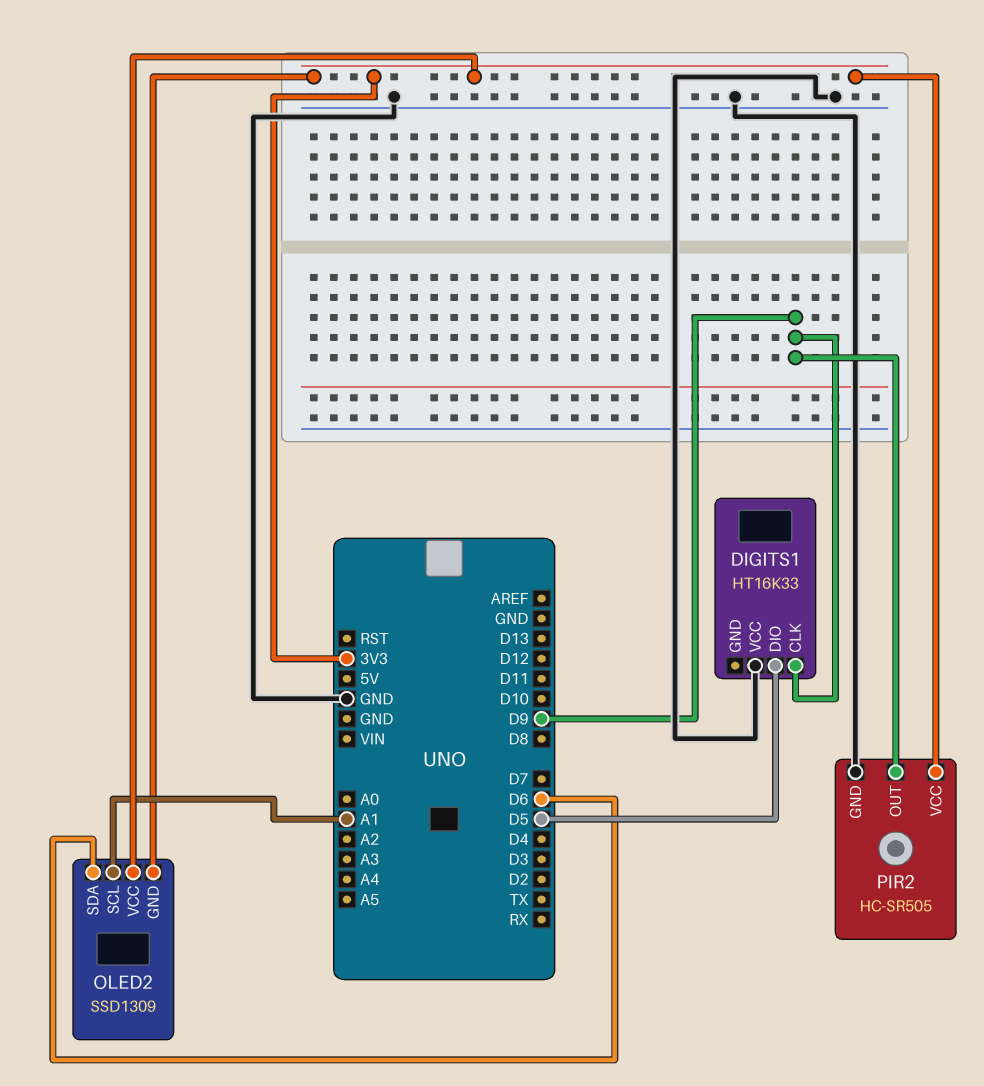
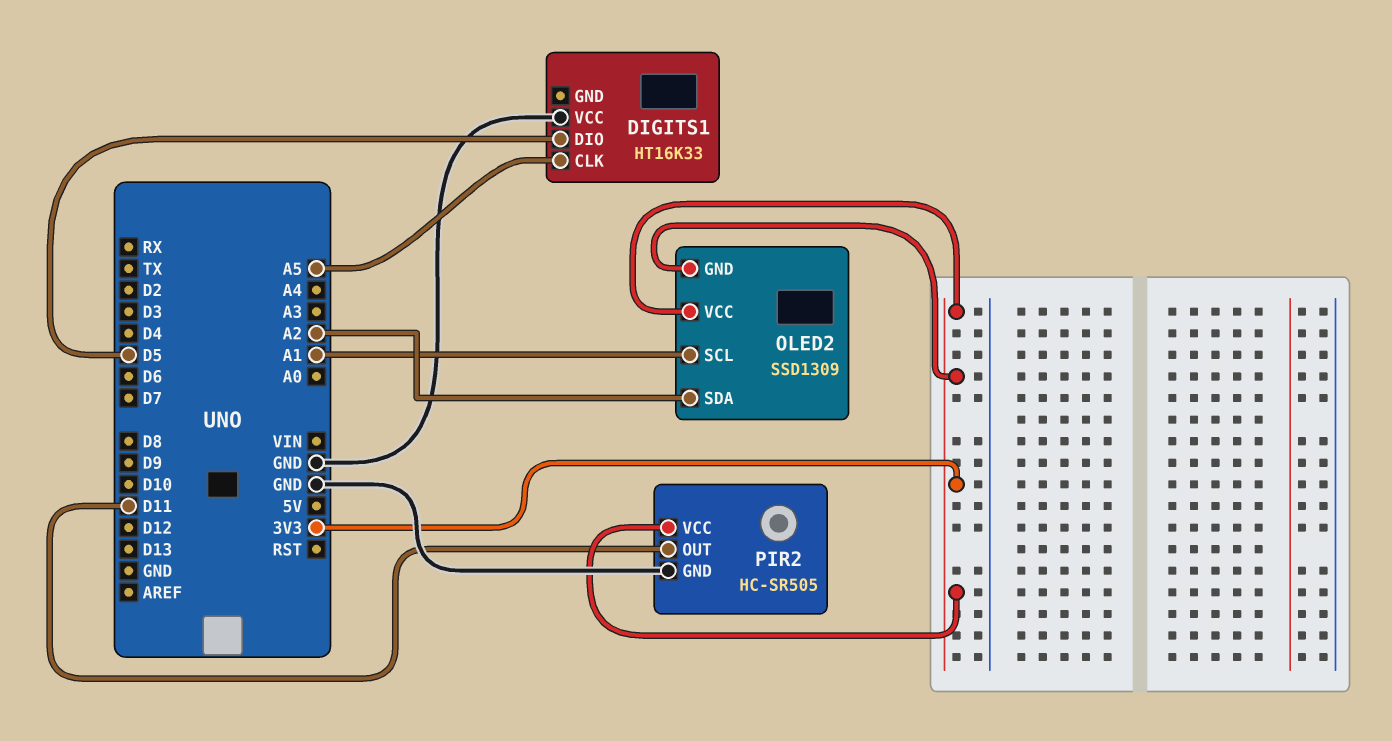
DIGITS1 pin CLK: D9 -> A5
OLED2 pin SDA: D6 -> A2
PIR2 pin OUT: D9 -> D11

